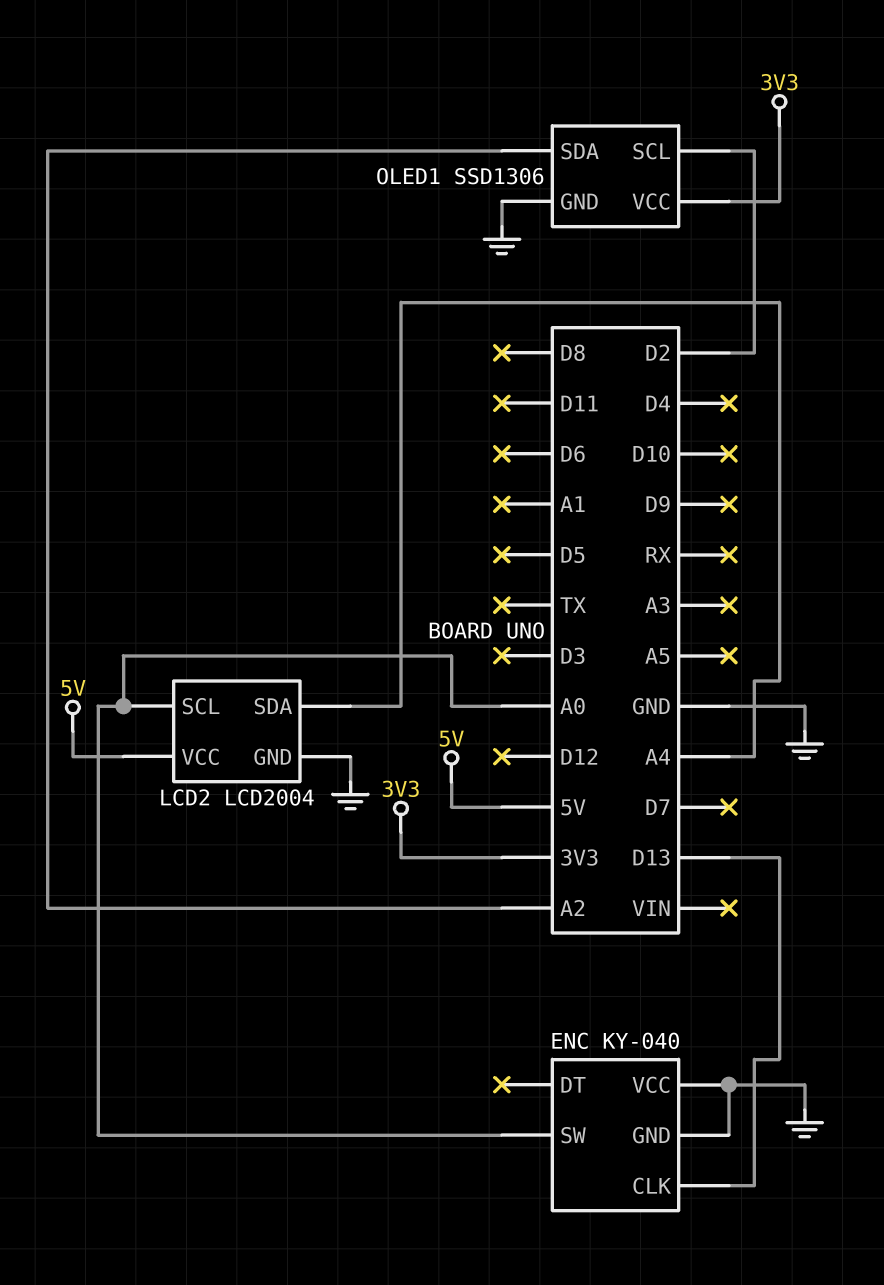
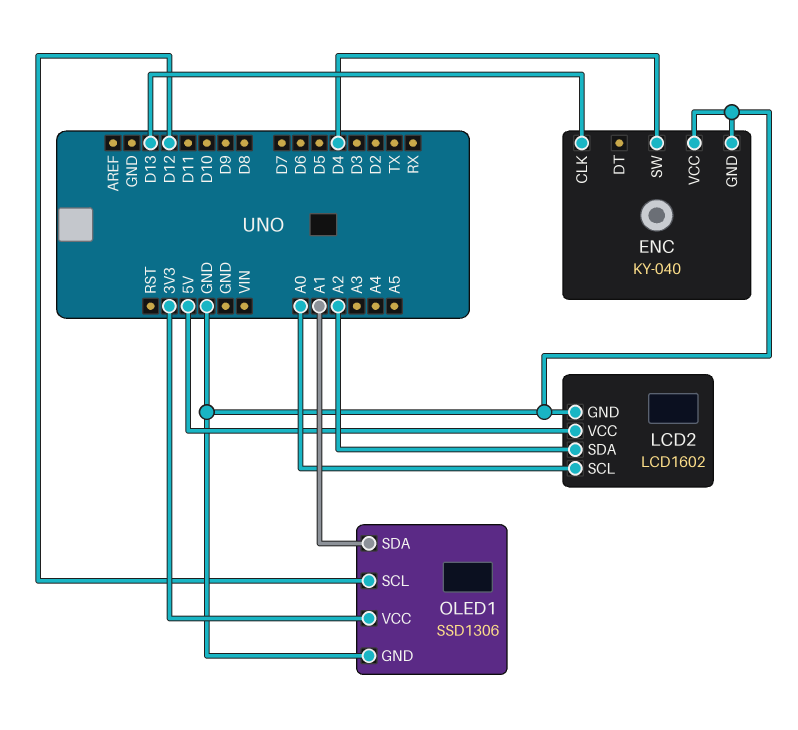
ENC pin SW: A0 -> D4
LCD2: LCD2004 -> LCD1602
LCD2 pin SDA: A4 -> A2
OLED1 pin SCL: D2 -> D12
OLED1 pin SDA: A2 -> A1

